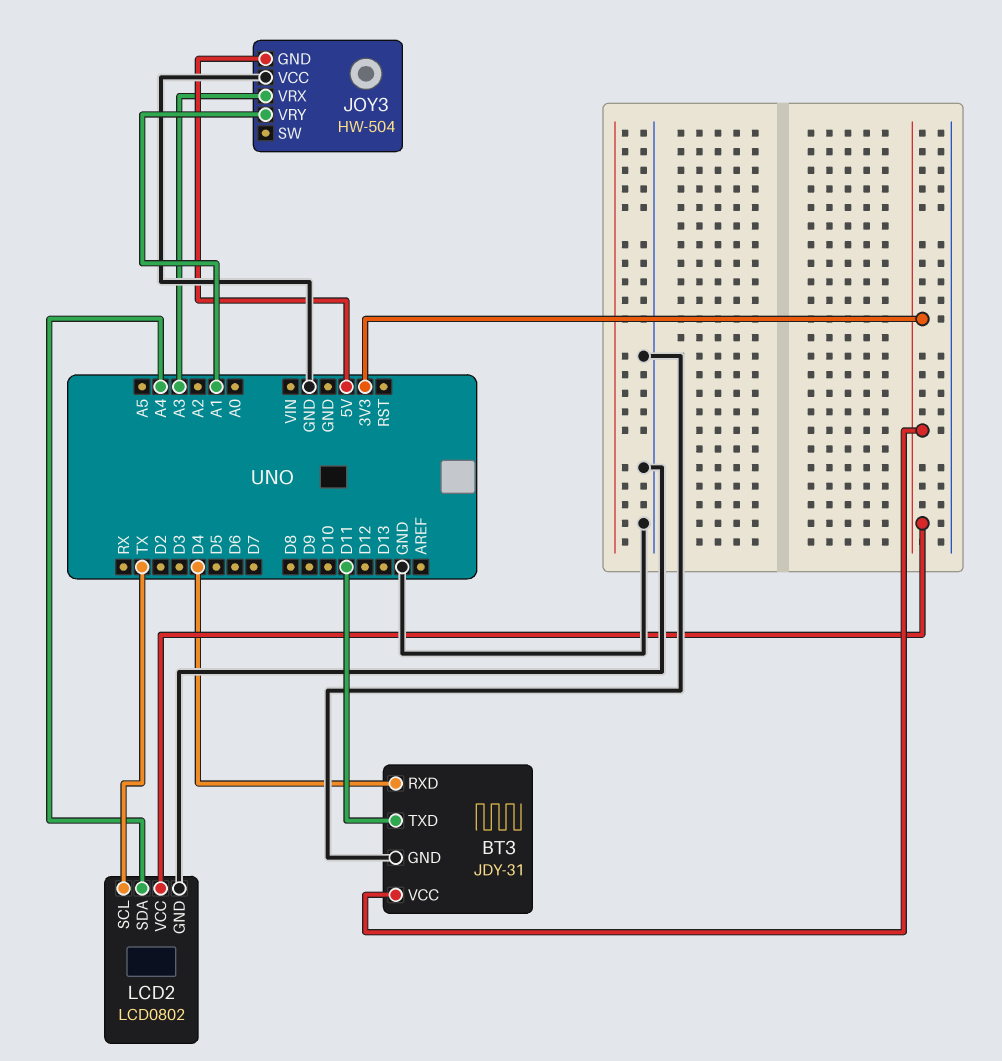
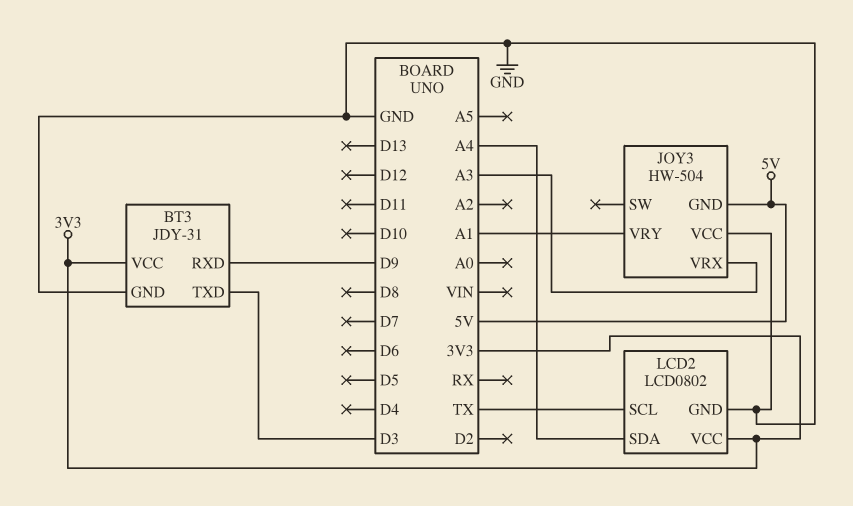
BT3 pin RXD: D4 -> D9
BT3 pin TXD: D11 -> D3

